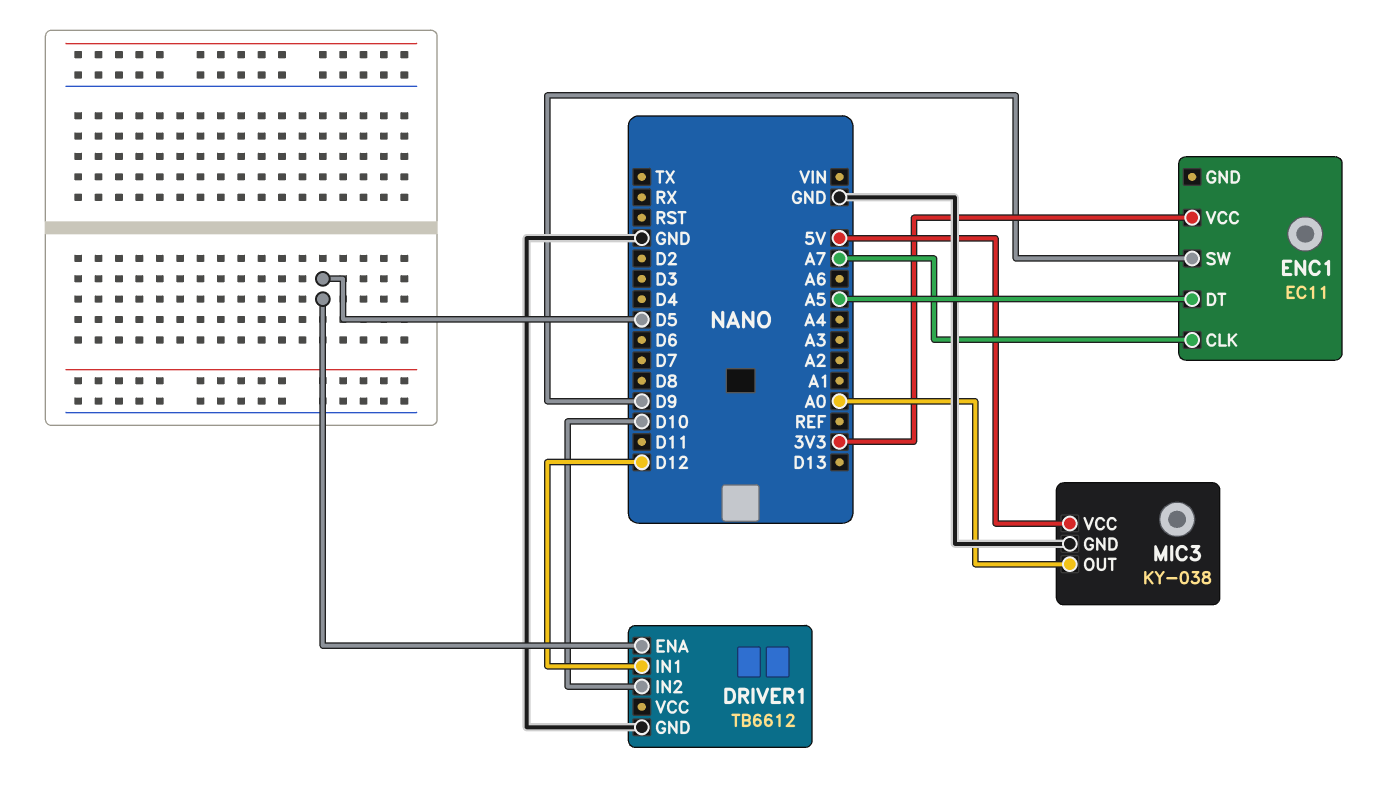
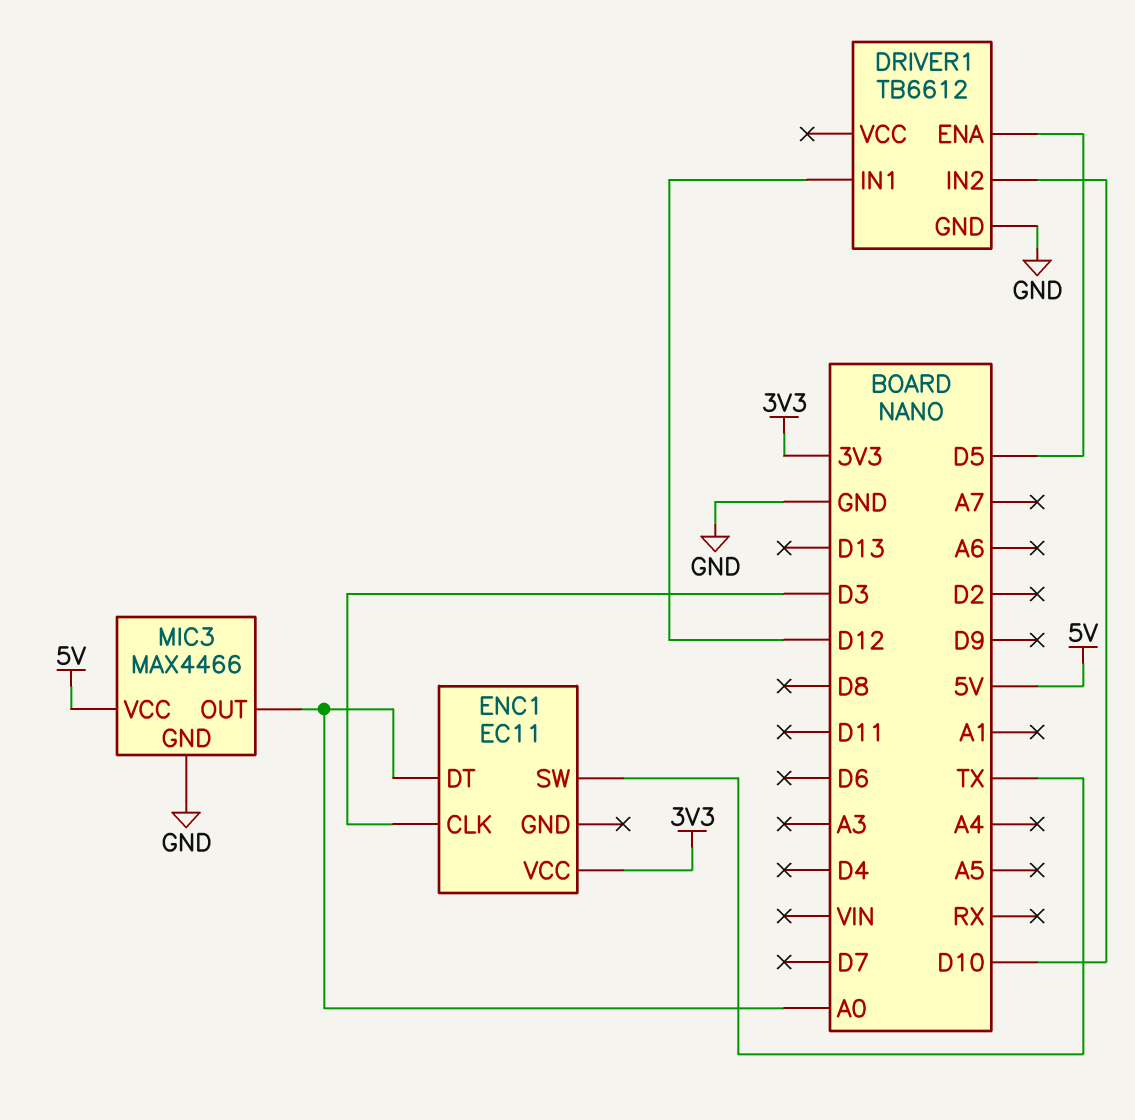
ENC1 pin CLK: A7 -> D3
ENC1 pin DT: A5 -> A0
ENC1 pin SW: D9 -> TX
MIC3: KY-038 -> MAX4466

